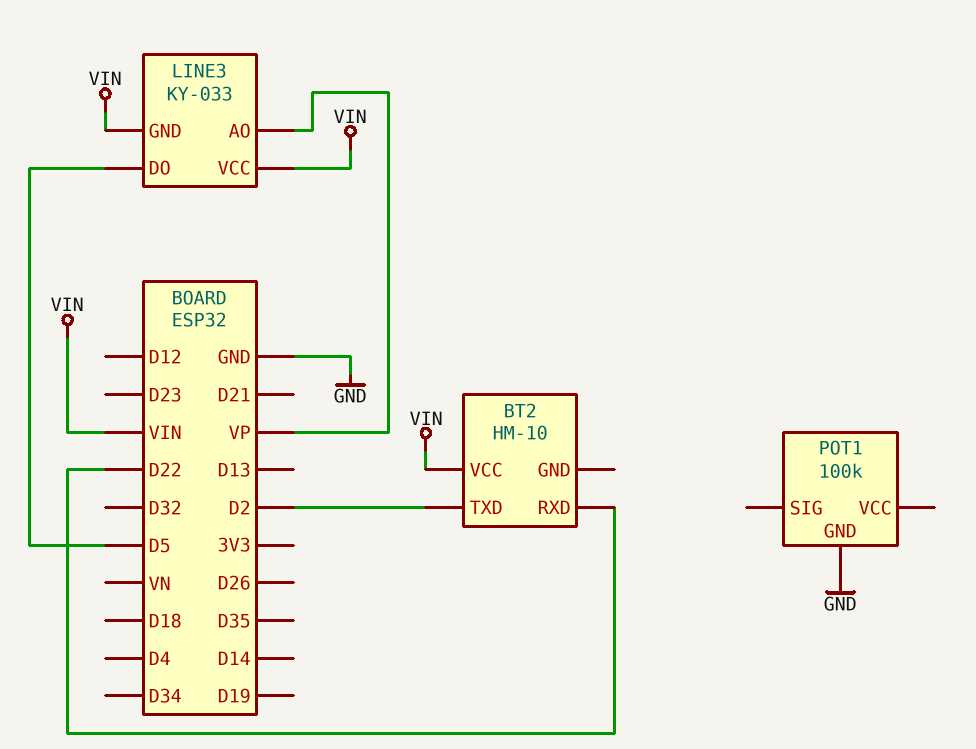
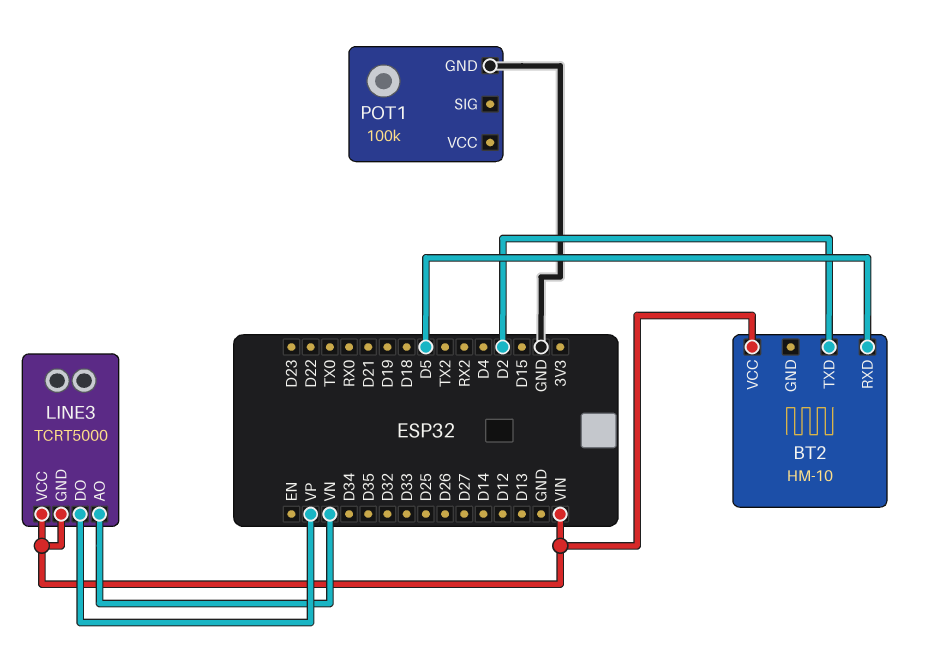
BT2 pin RXD: D22 -> D5
LINE3: KY-033 -> TCRT5000
LINE3 pin AO: VP -> VN
LINE3 pin DO: D5 -> VP

